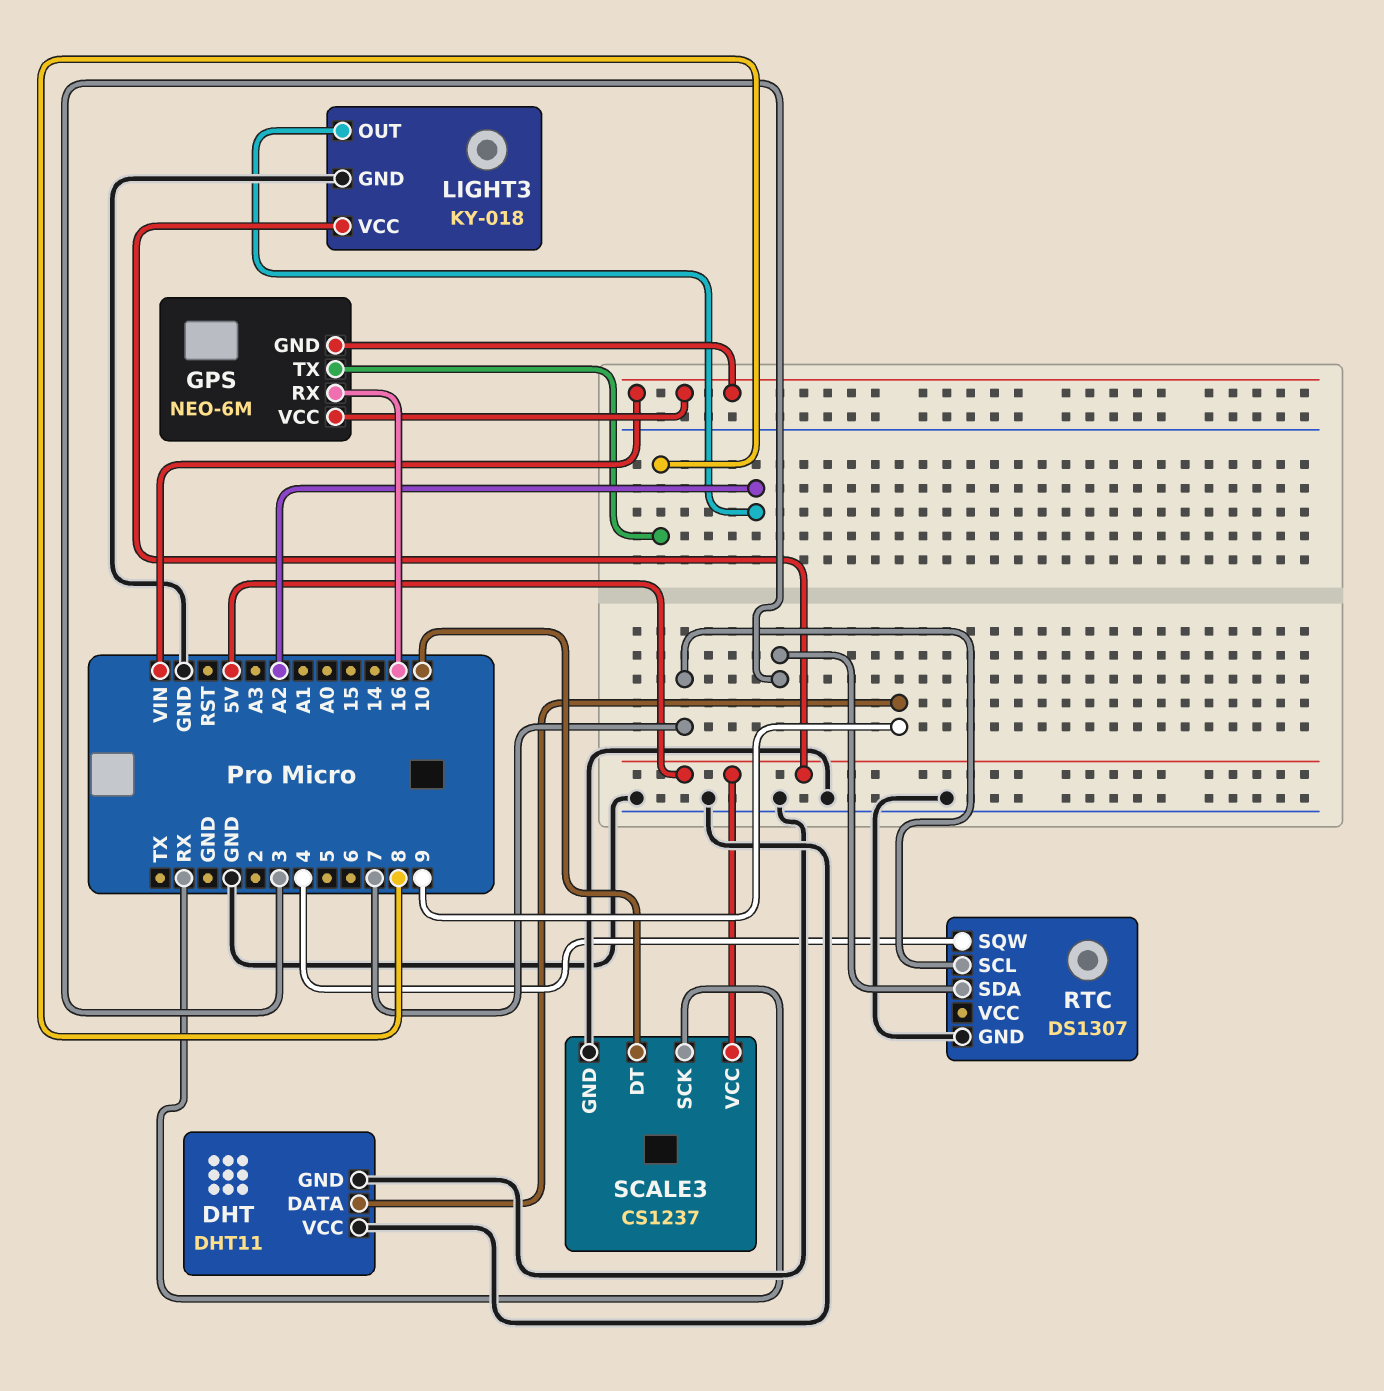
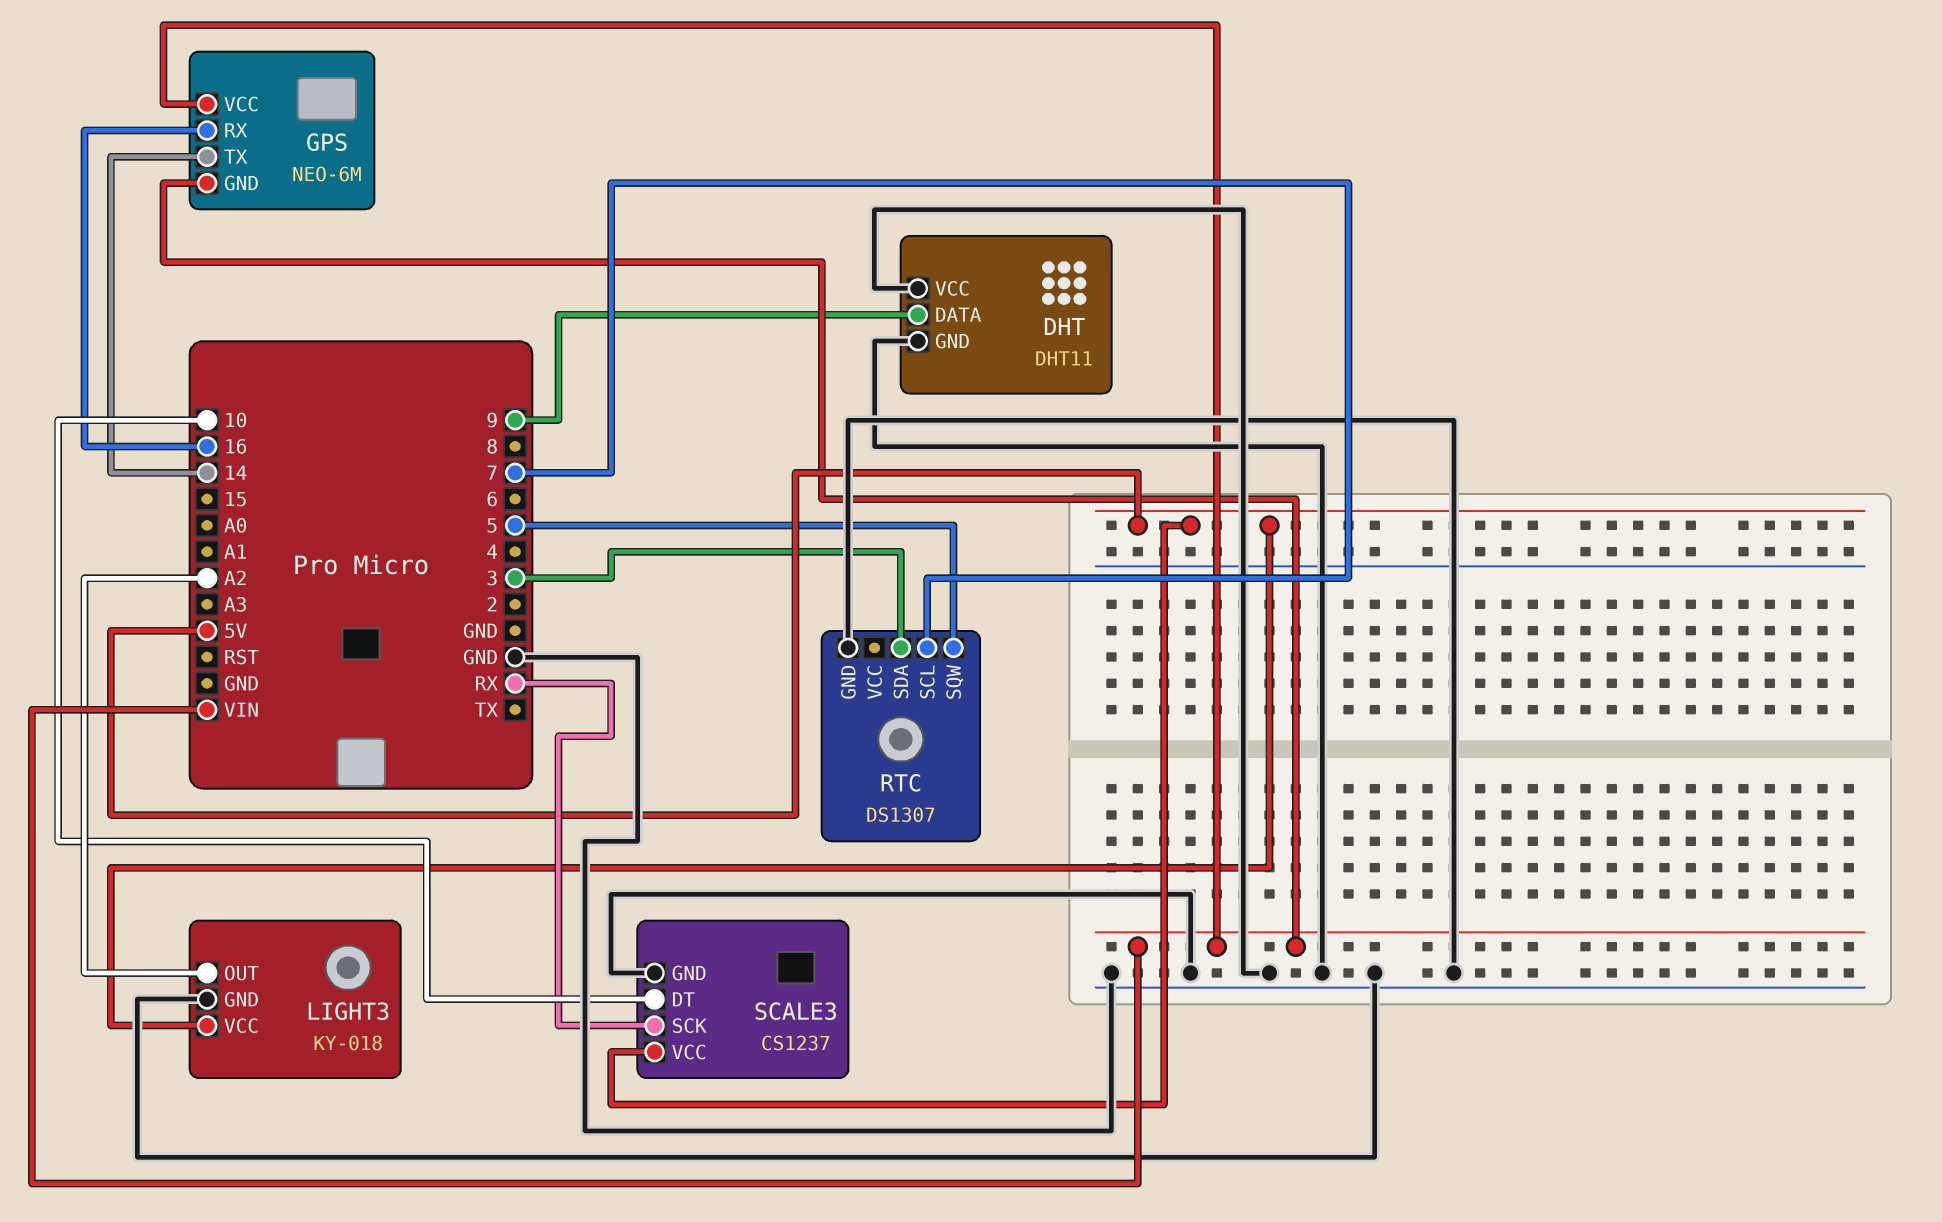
GPS pin TX: 8 -> 14
RTC pin SQW: 4 -> 5

